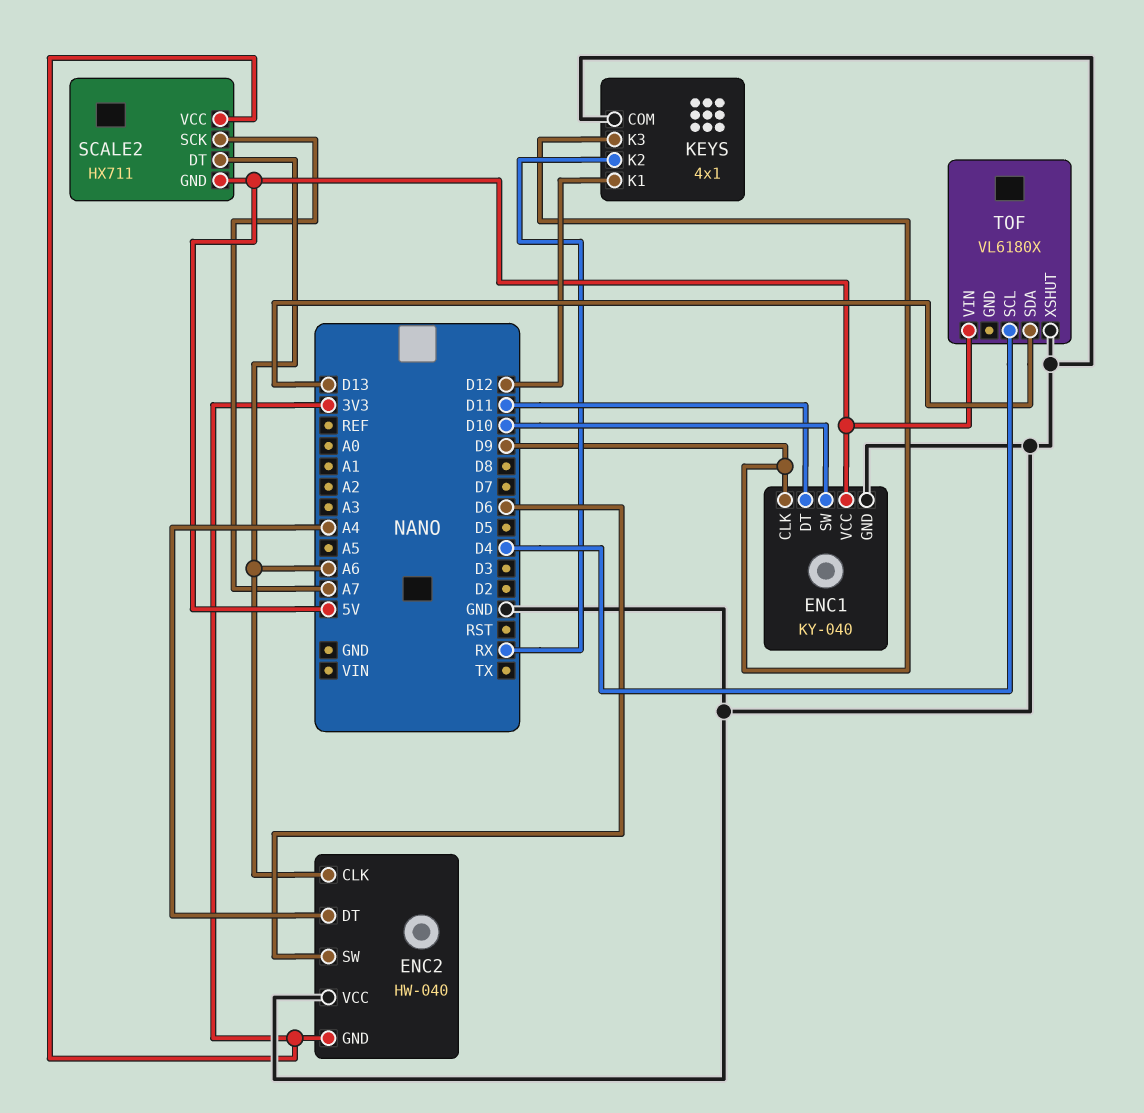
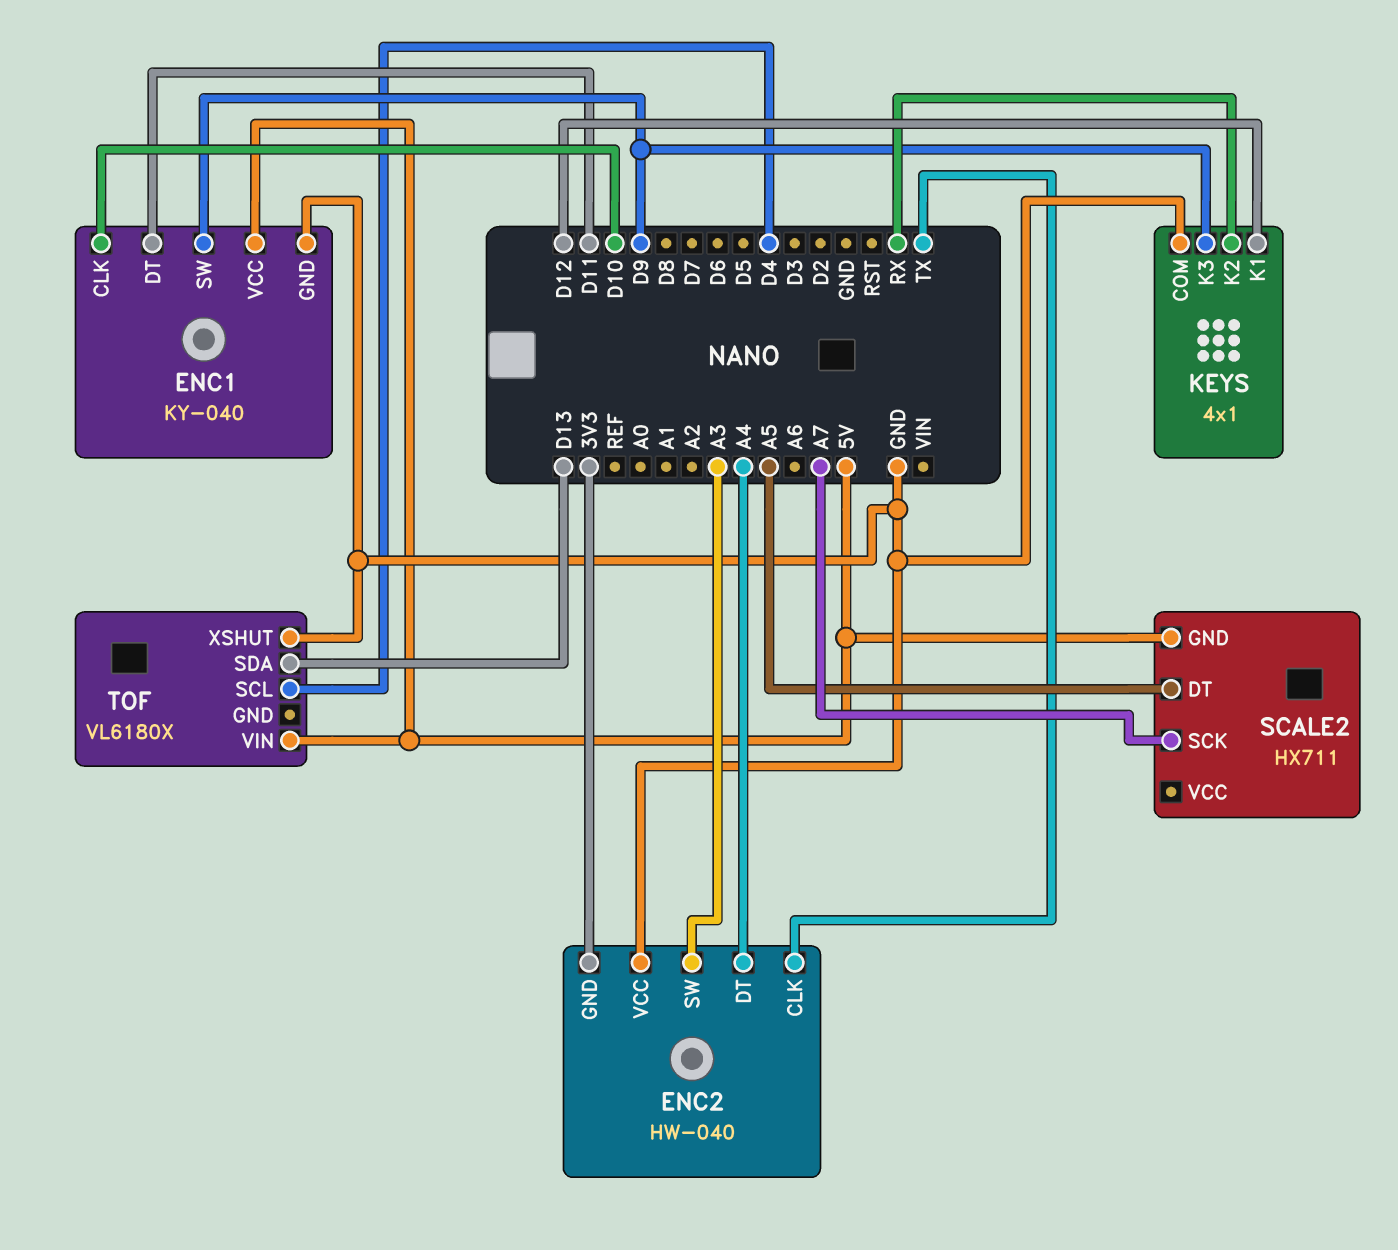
ENC1 pin CLK: D9 -> D10
ENC1 pin SW: D10 -> D9
ENC2 pin CLK: A6 -> TX
ENC2 pin SW: D6 -> A3
SCALE2 pin DT: A6 -> A5
SCALE2 pin VCC: 3V3 -> none

